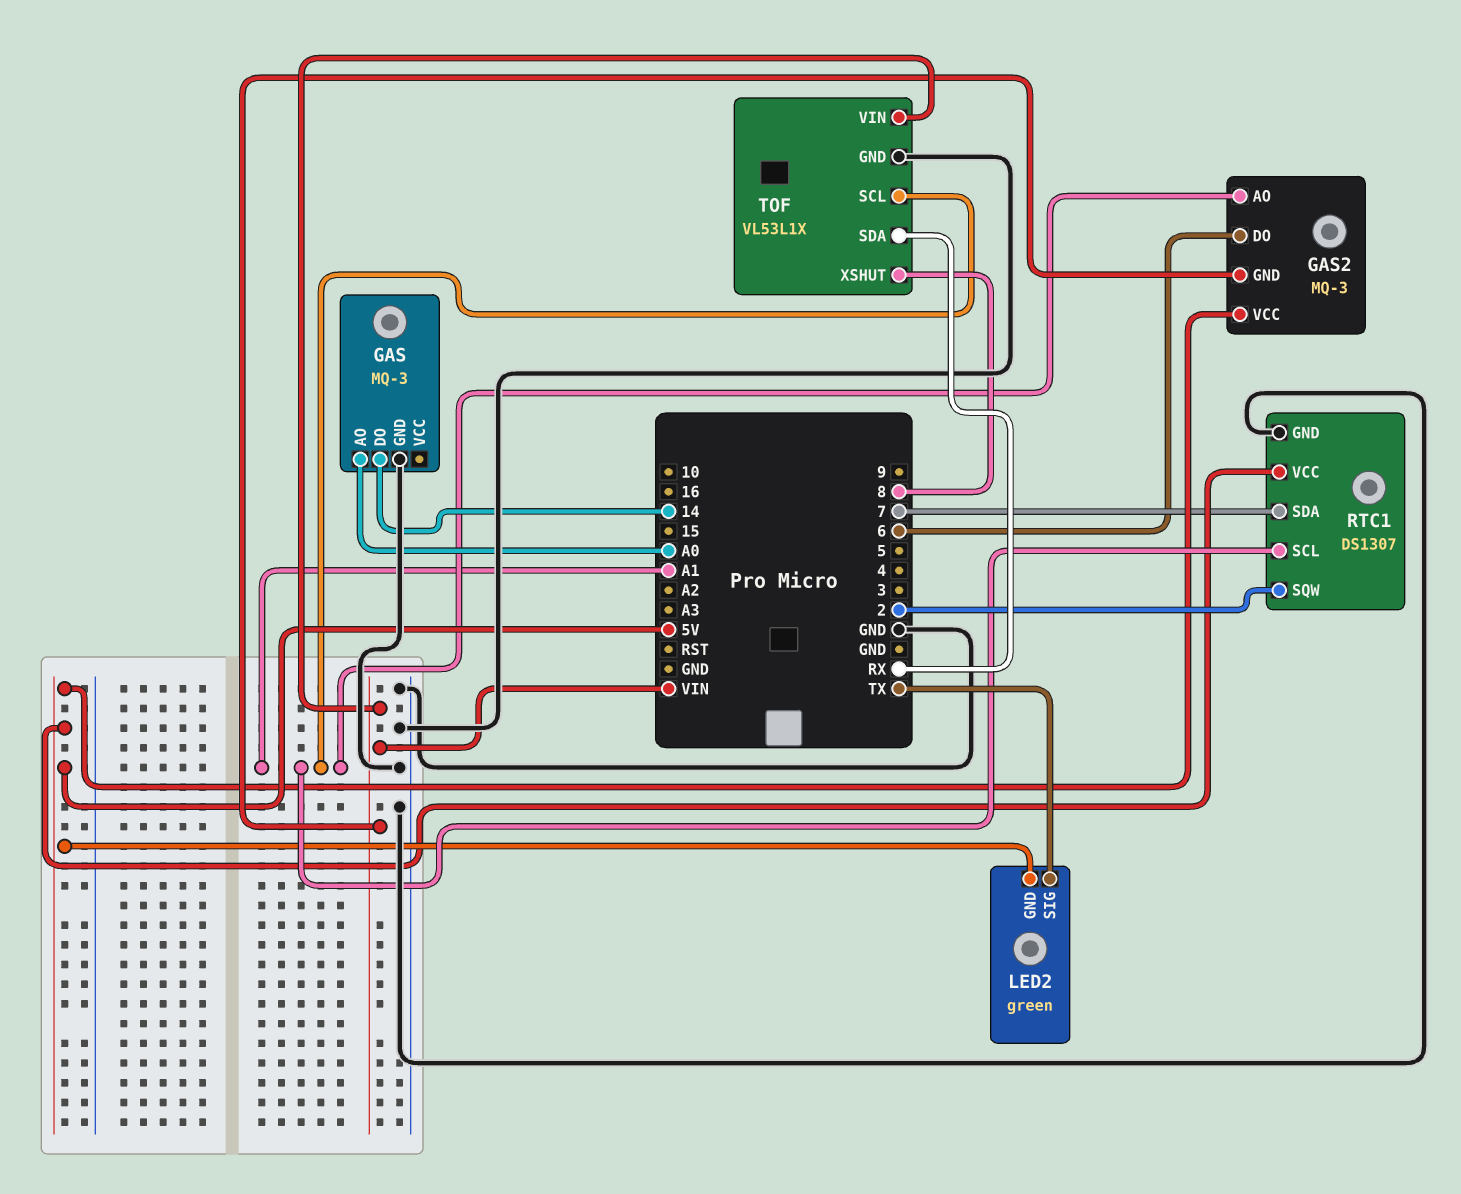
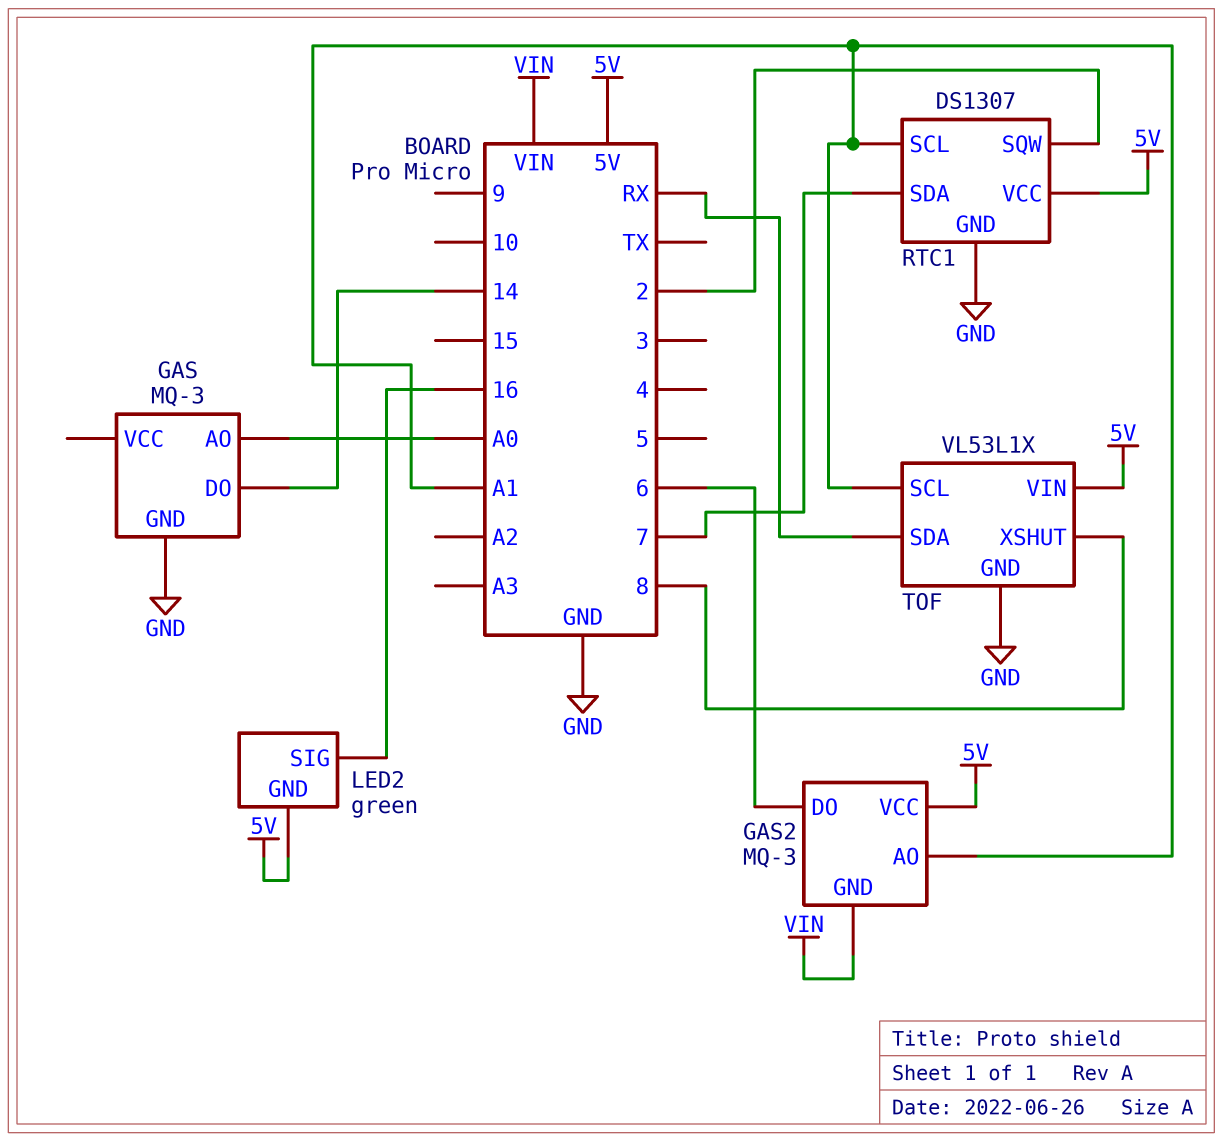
LED2 pin SIG: TX -> 16
TOF pin VIN: VIN -> 5V

